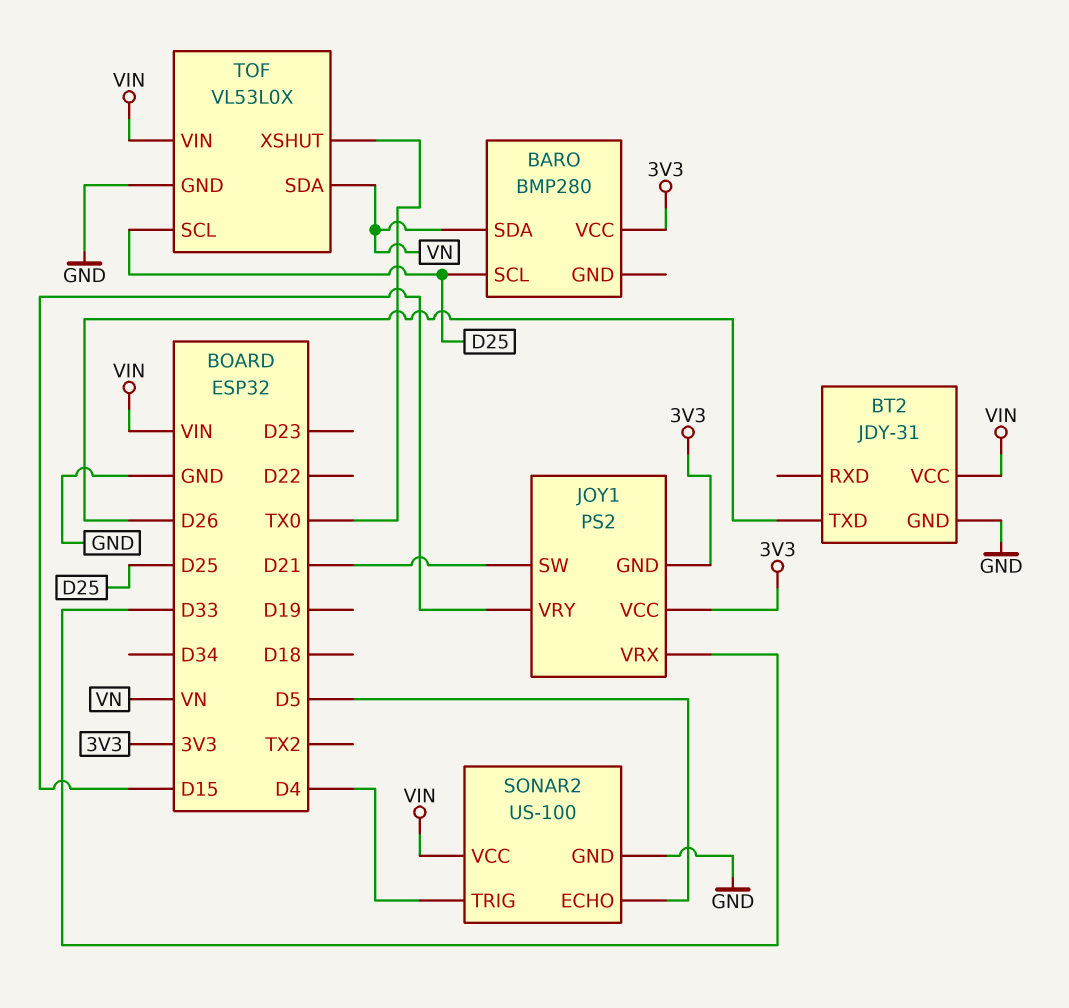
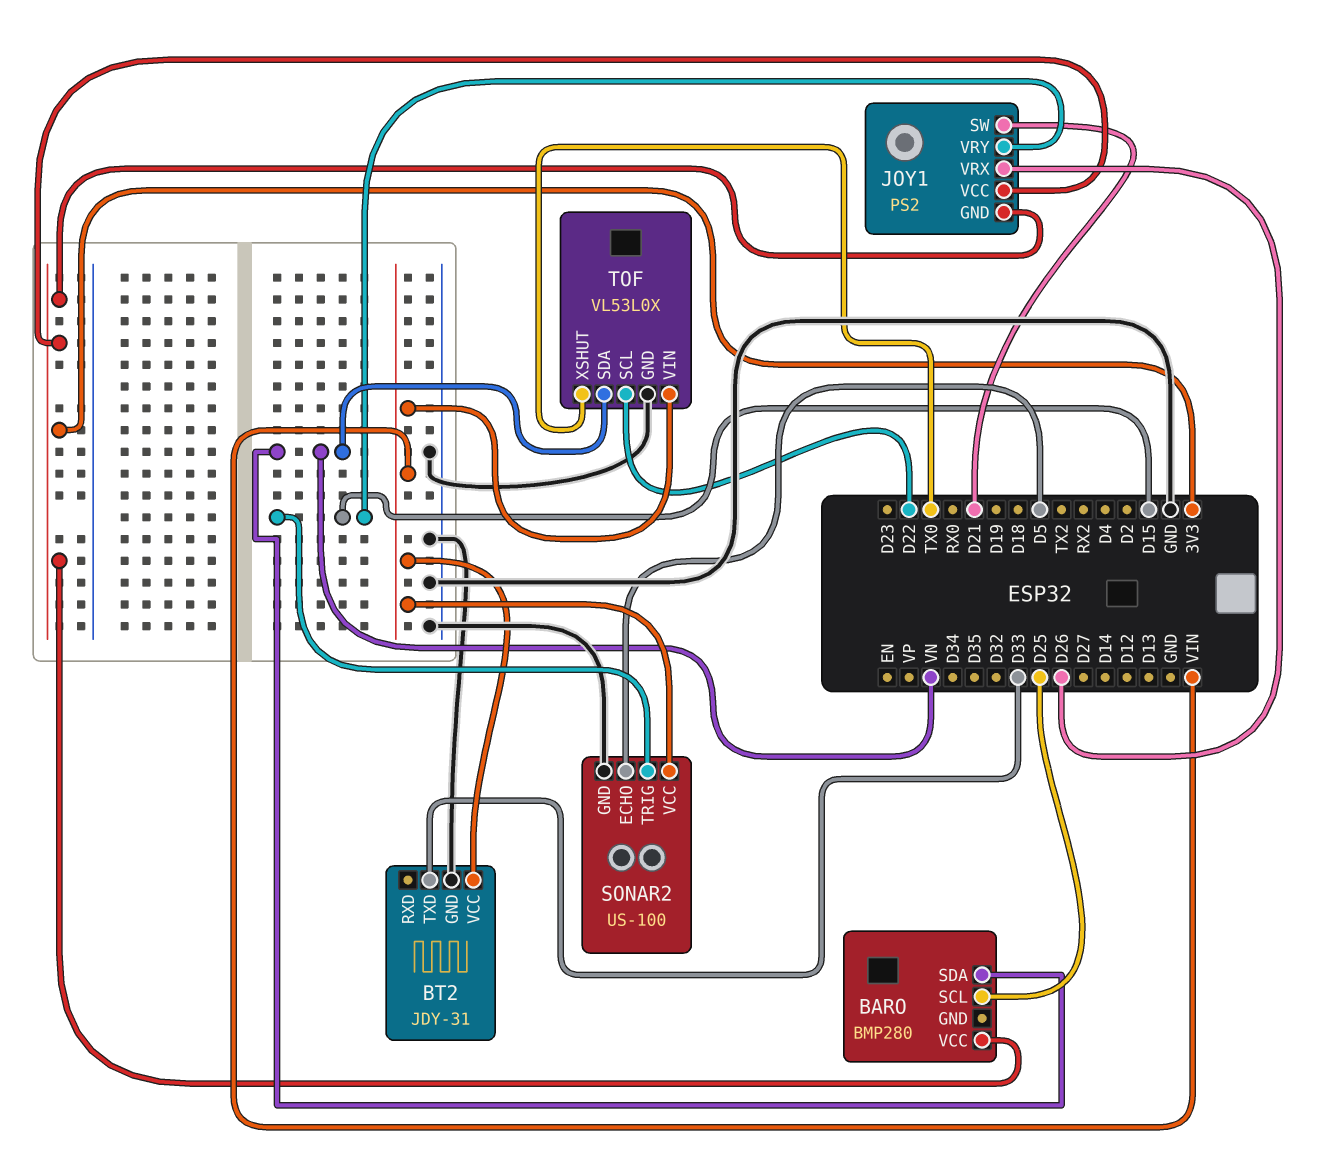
BT2 pin TXD: D26 -> D33
JOY1 pin VRX: D33 -> D26
SONAR2 pin TRIG: D4 -> D15
TOF pin SCL: D25 -> D22

